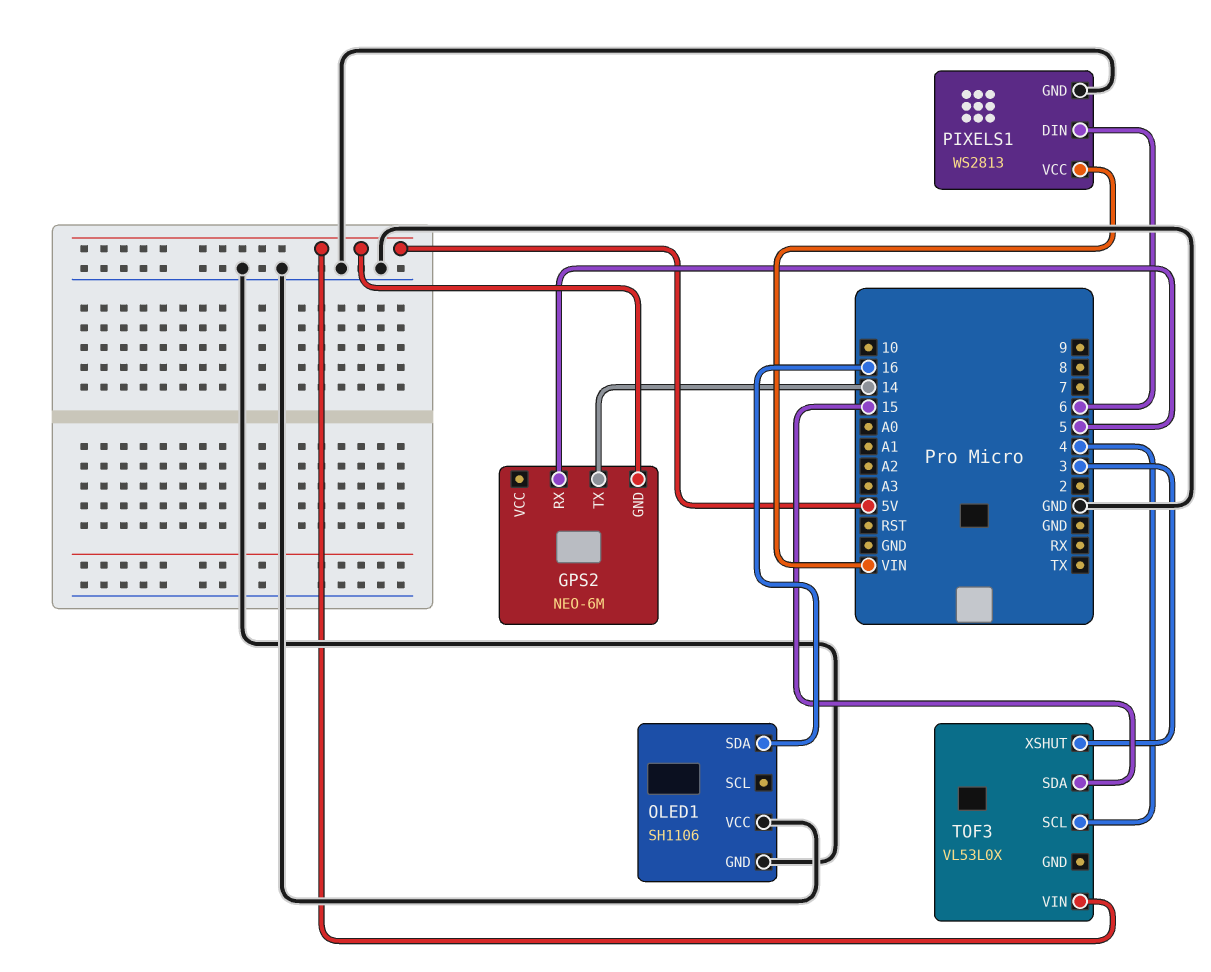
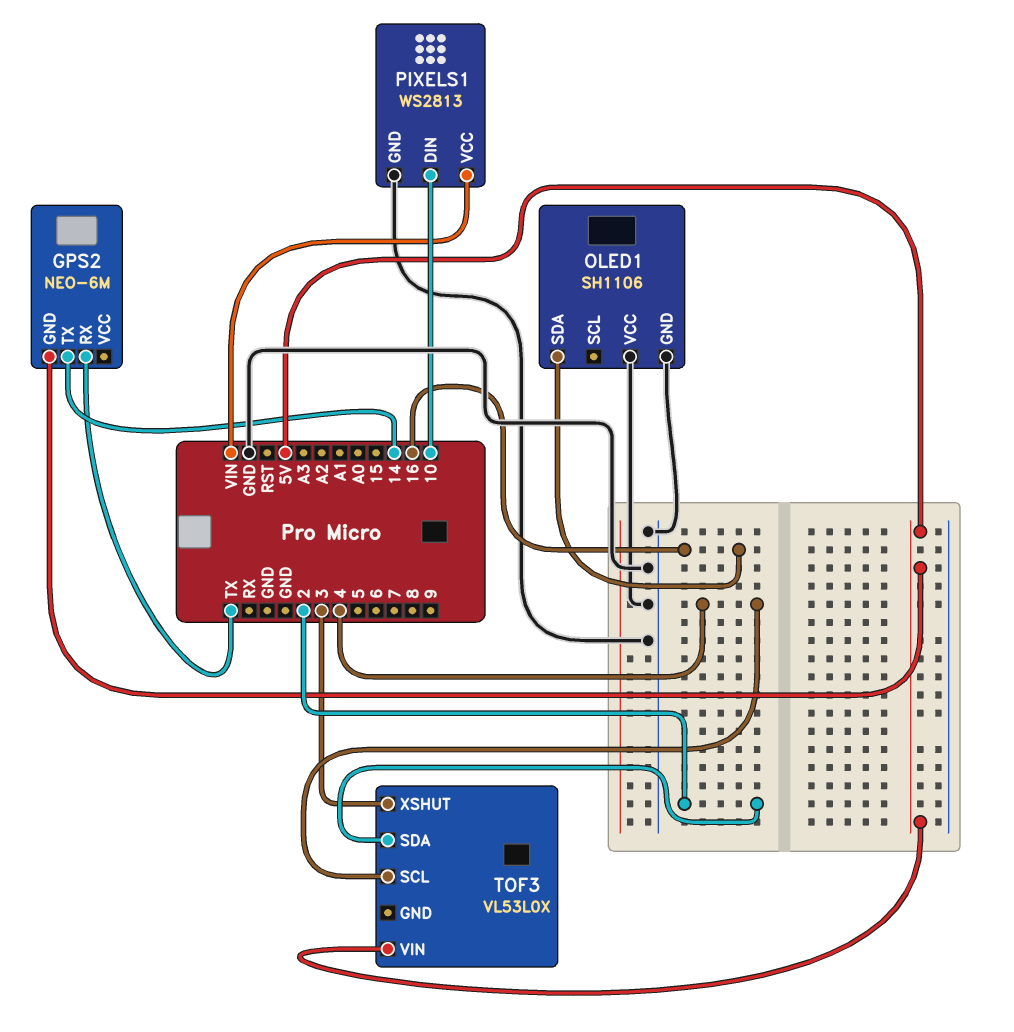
GPS2 pin RX: 5 -> TX
PIXELS1 pin DIN: 6 -> 10
TOF3 pin SDA: 15 -> 2

